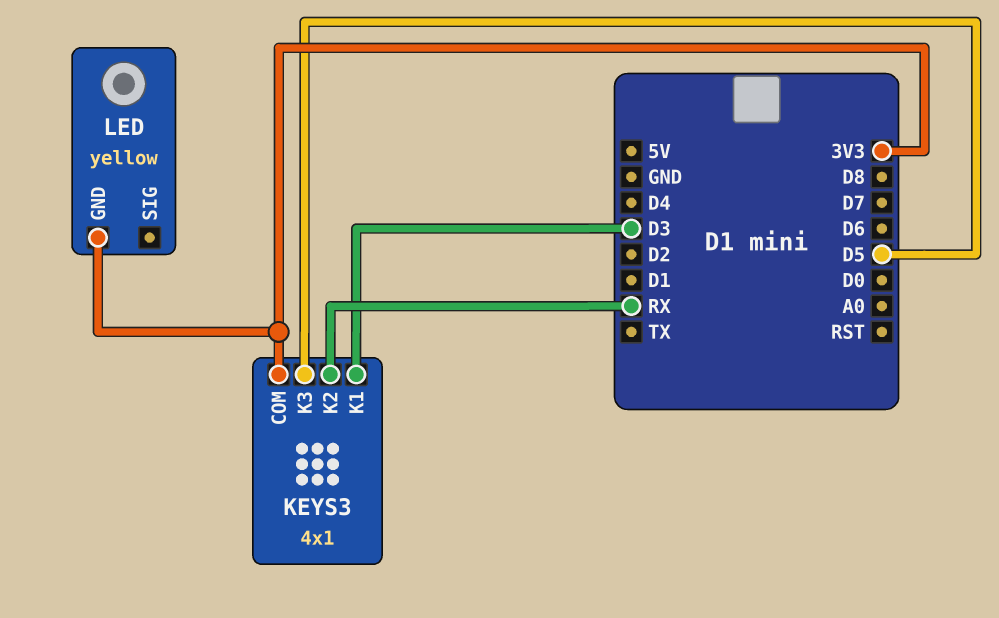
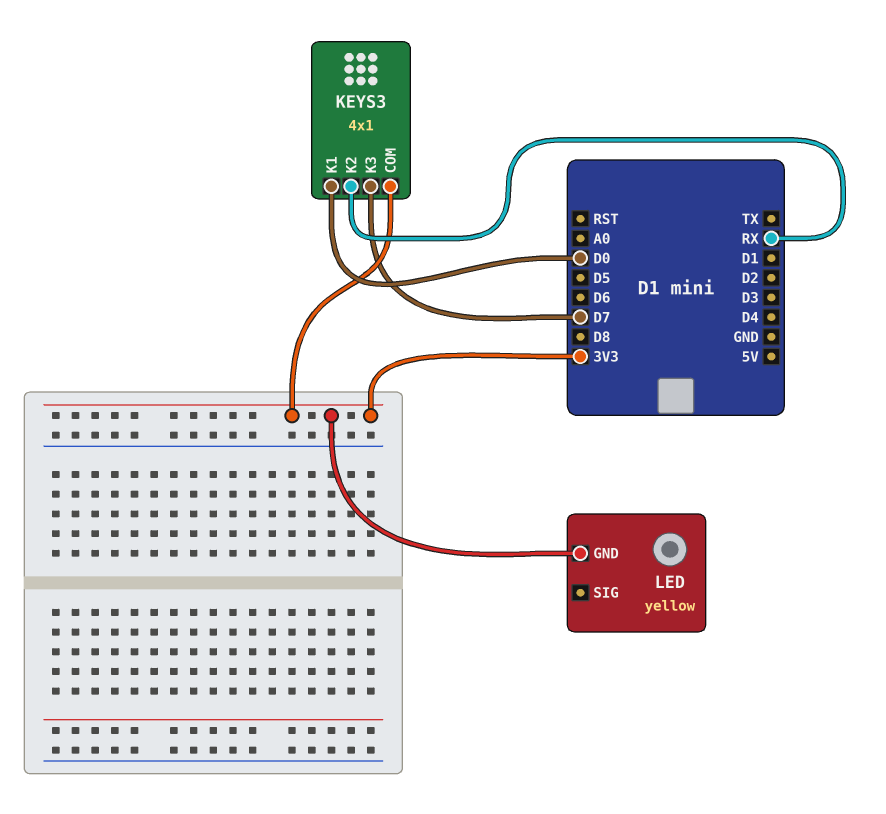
KEYS3 pin K1: D3 -> D0
KEYS3 pin K3: D5 -> D7

